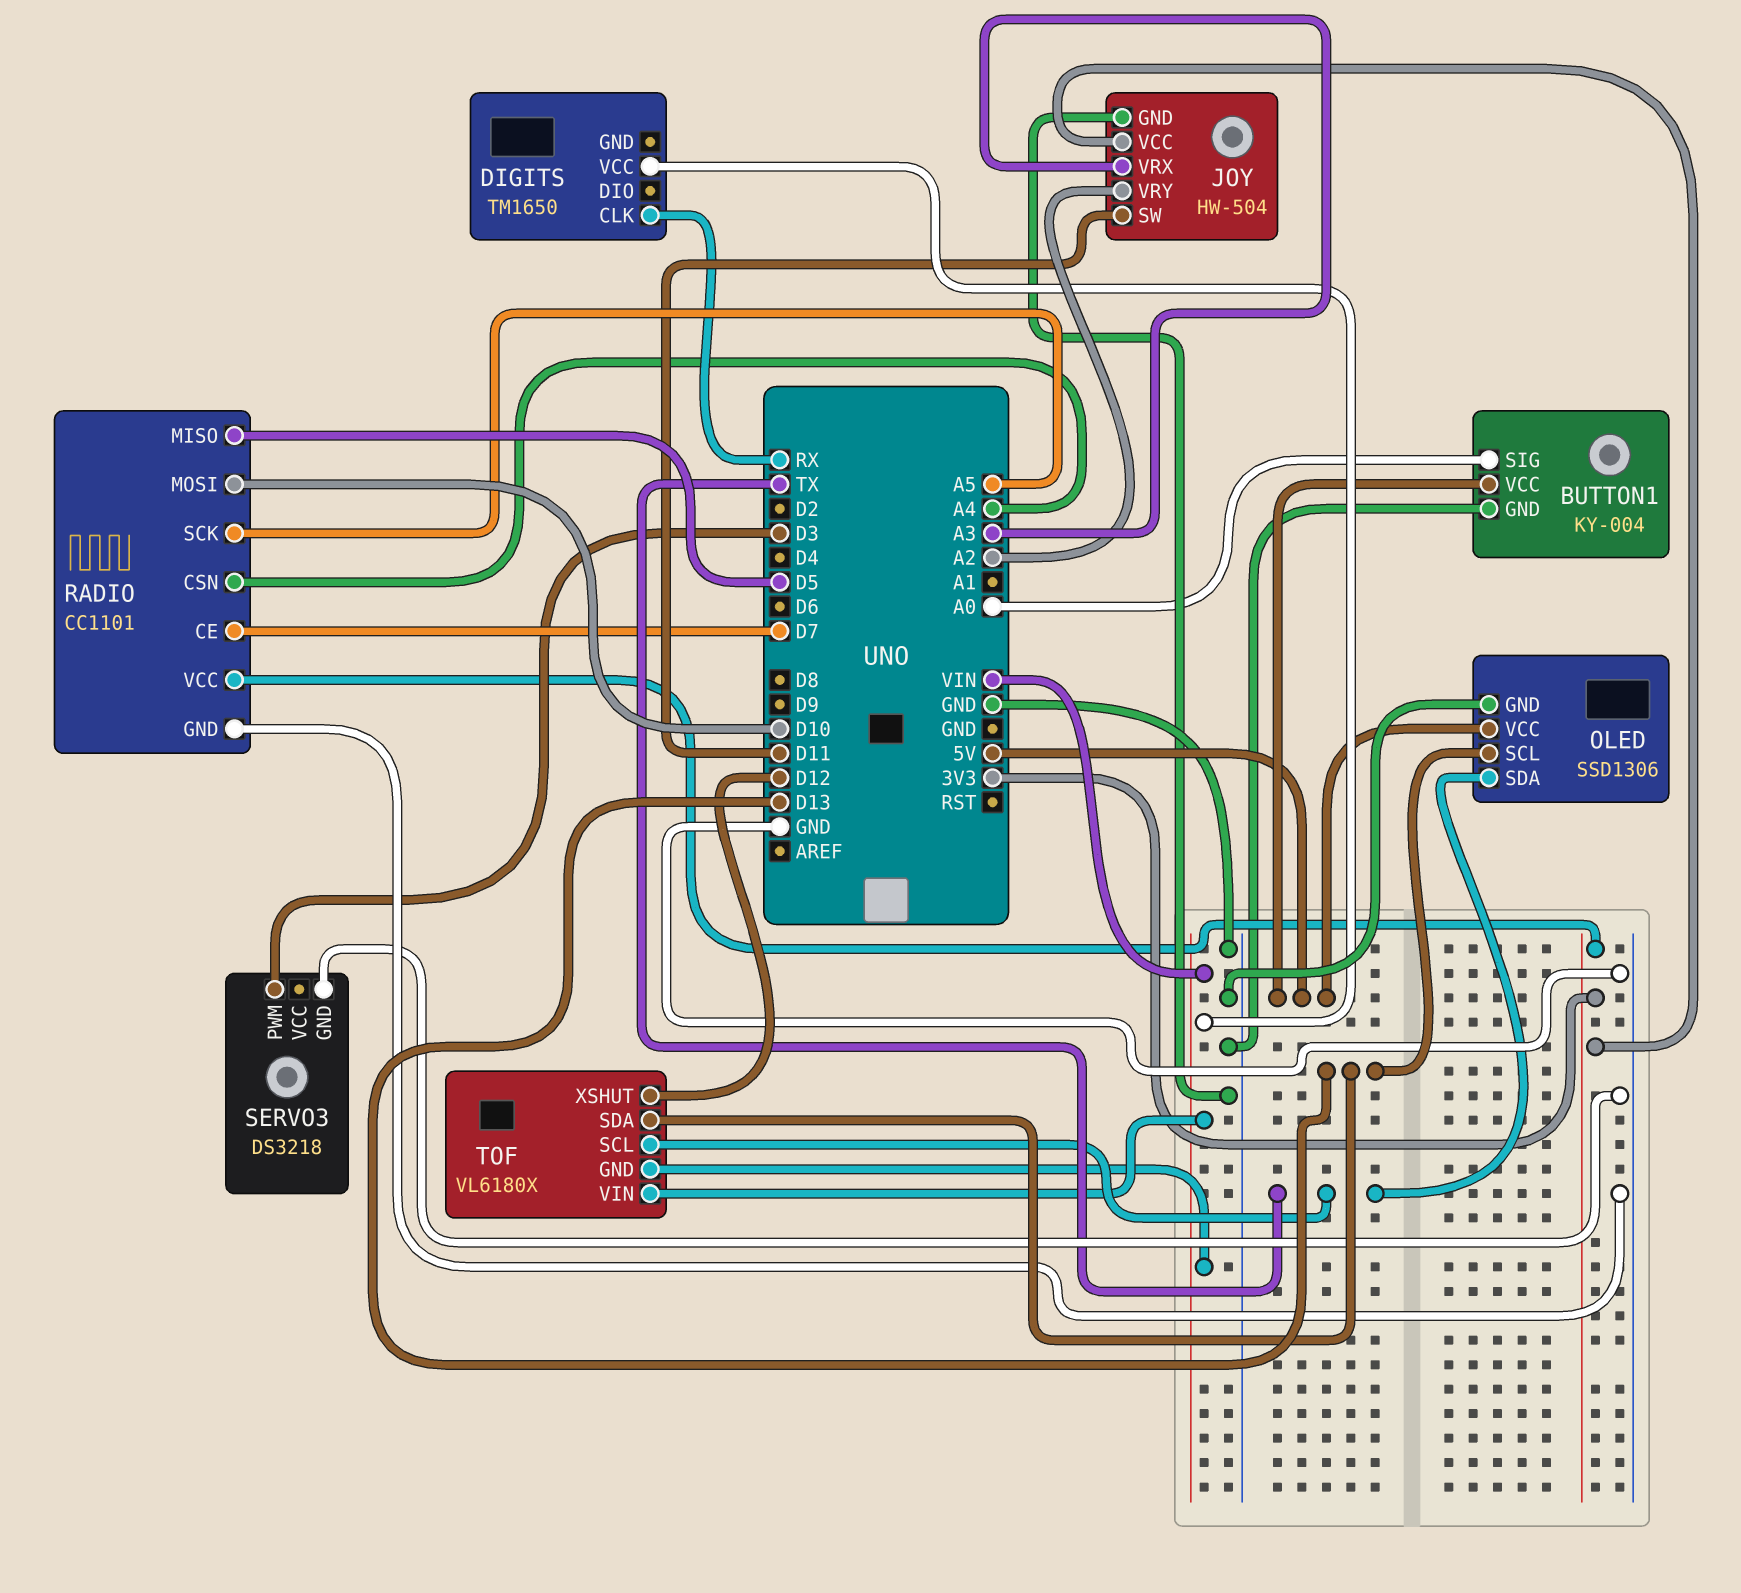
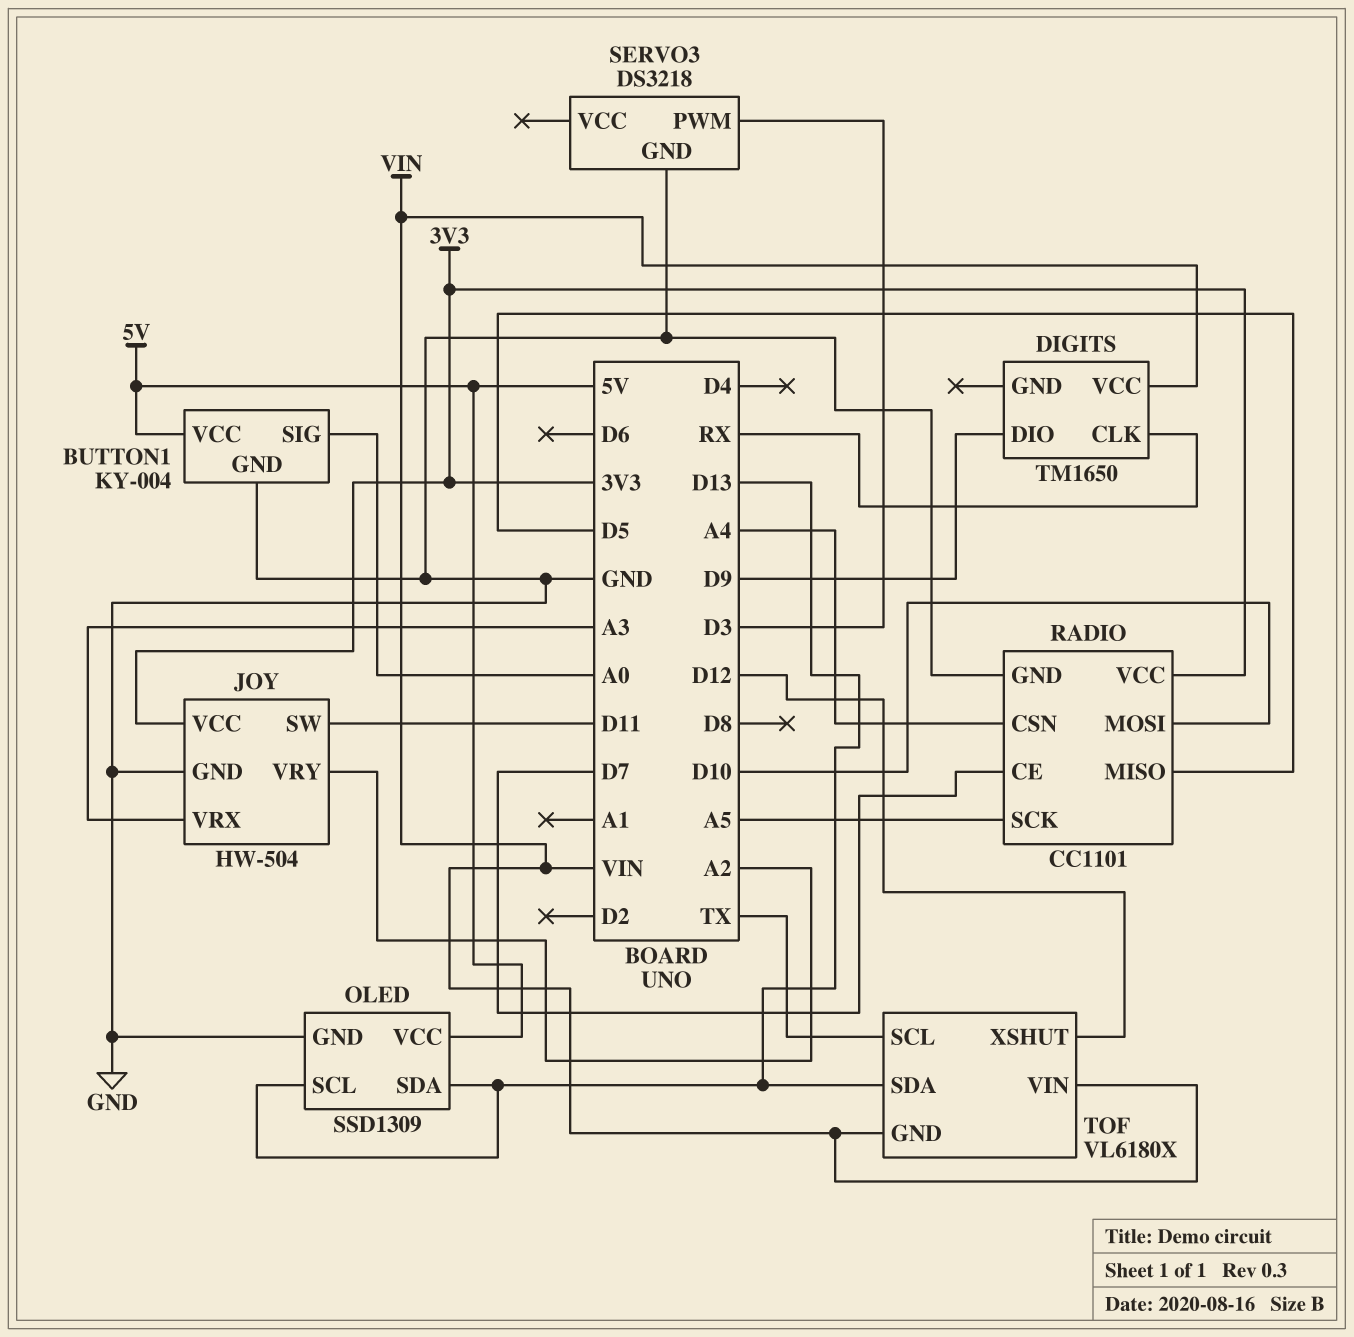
DIGITS pin DIO: none -> D9
OLED: SSD1306 -> SSD1309
OLED pin SDA: TX -> D13

